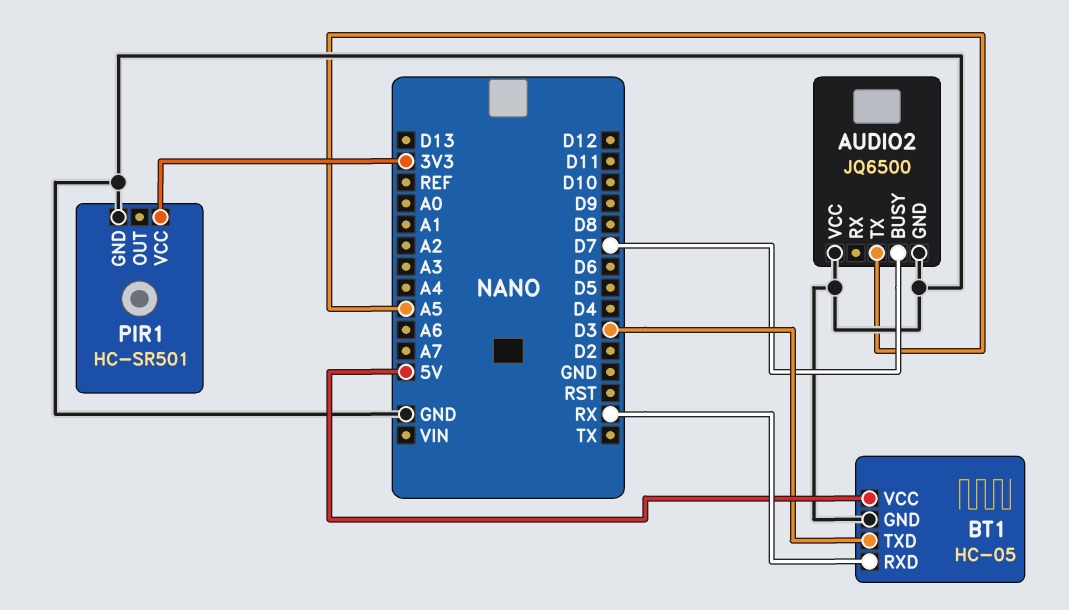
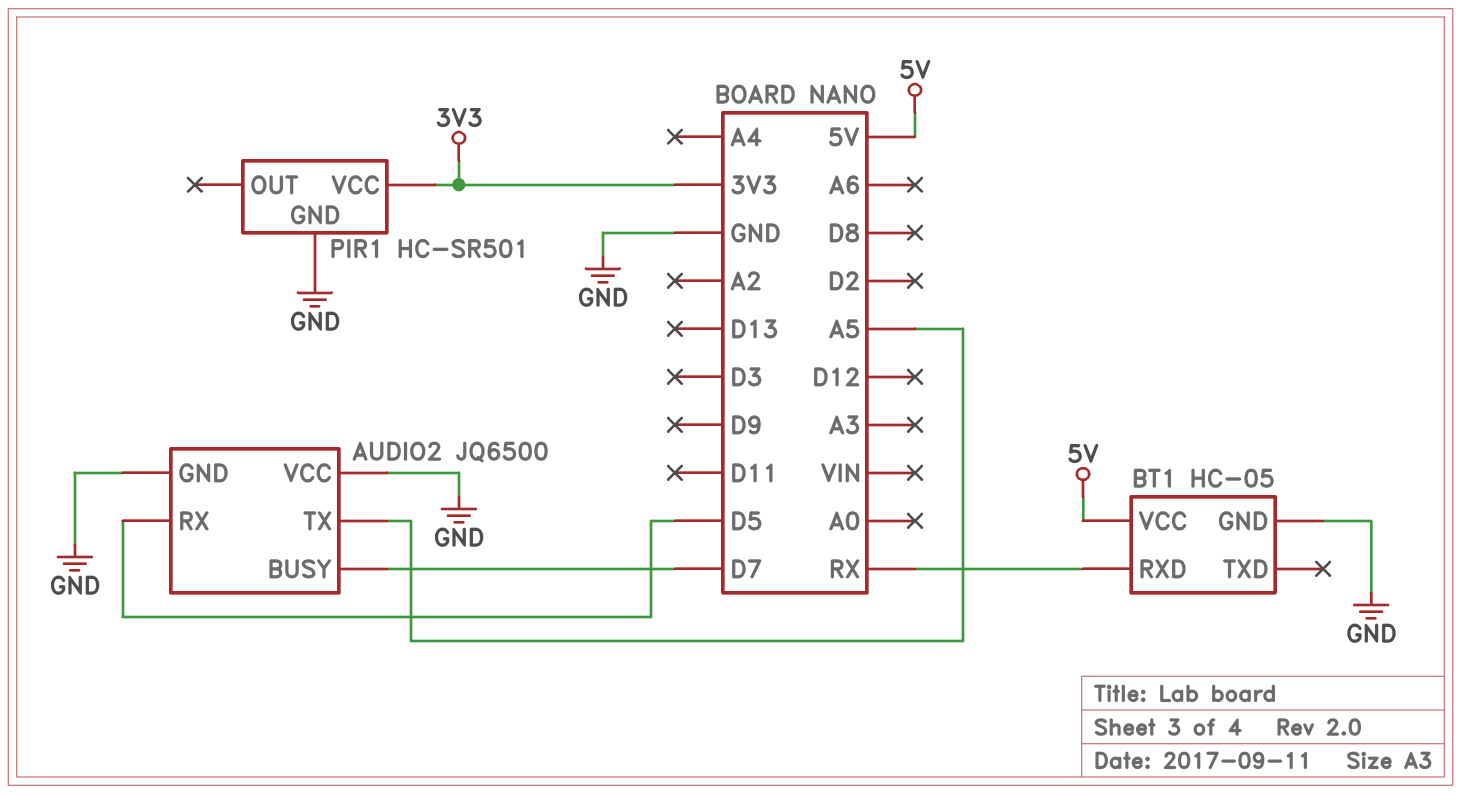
AUDIO2 pin RX: none -> D5
BT1 pin TXD: D3 -> none

